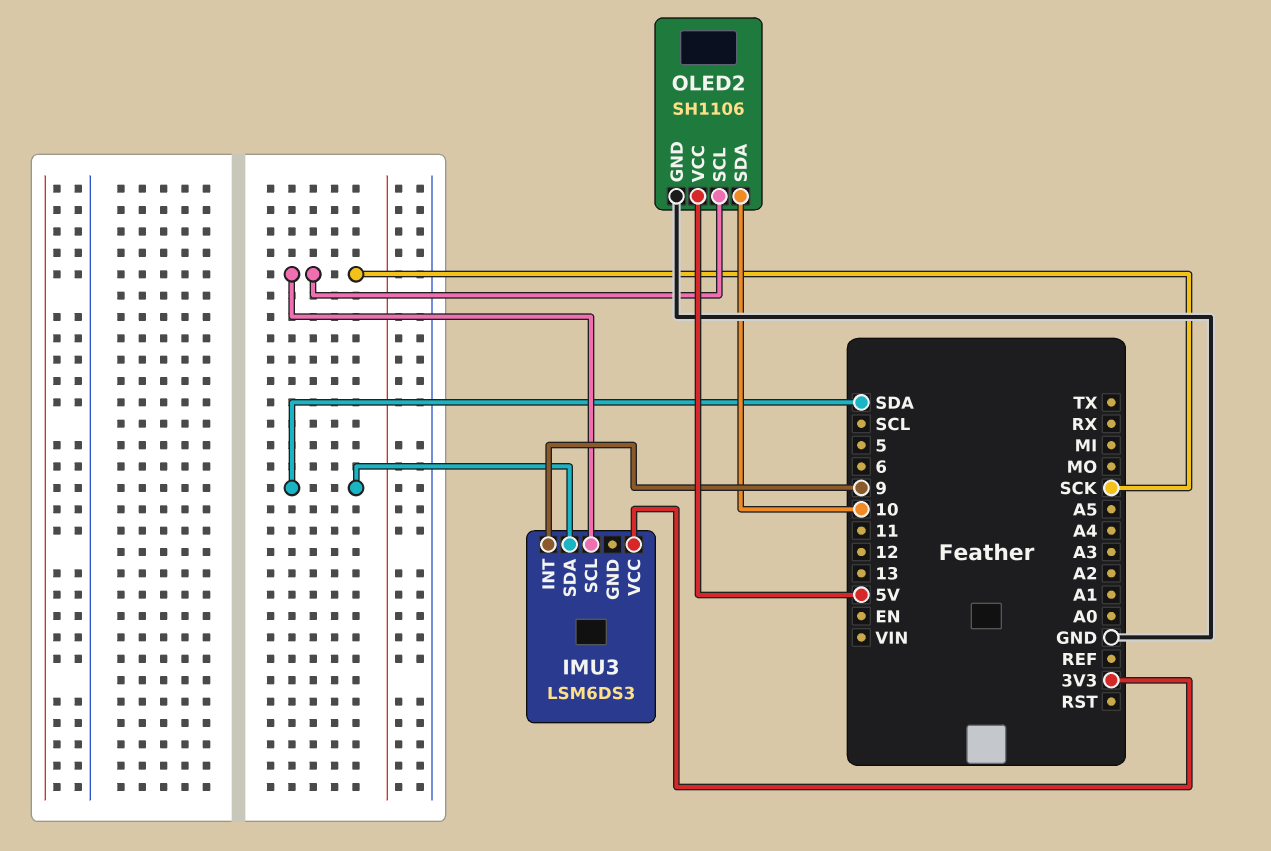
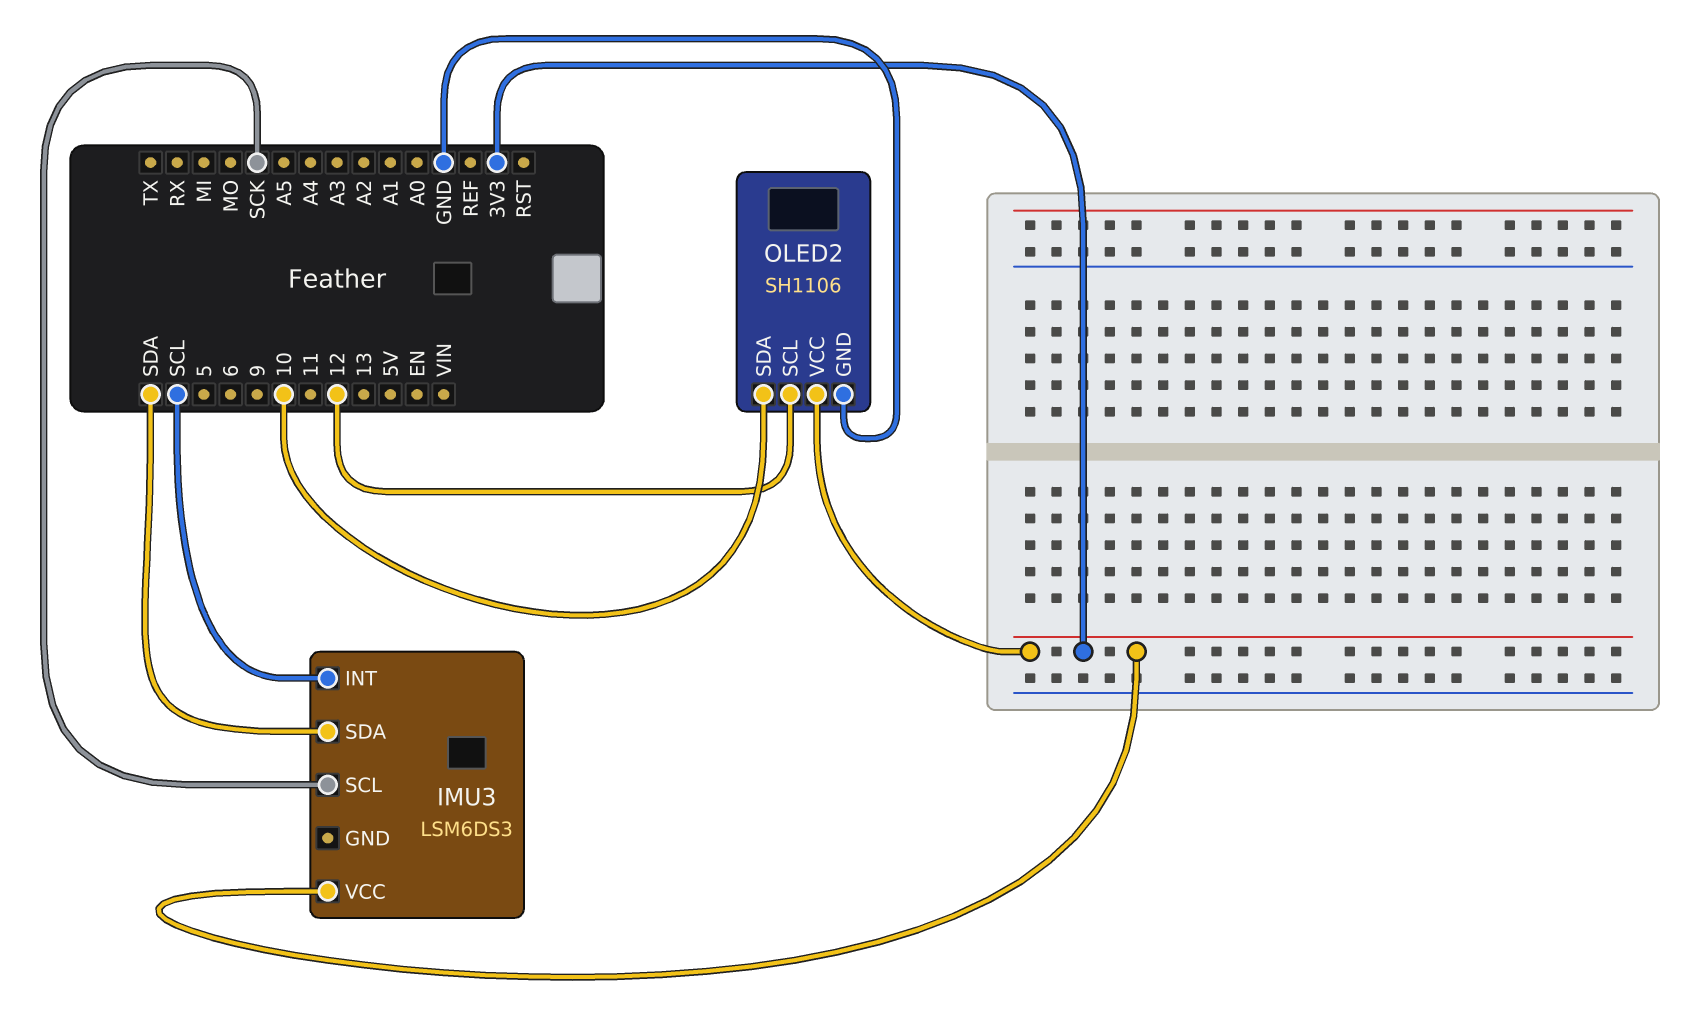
IMU3 pin INT: 9 -> SCL
OLED2 pin SCL: SCK -> 12
OLED2 pin VCC: 5V -> 3V3

